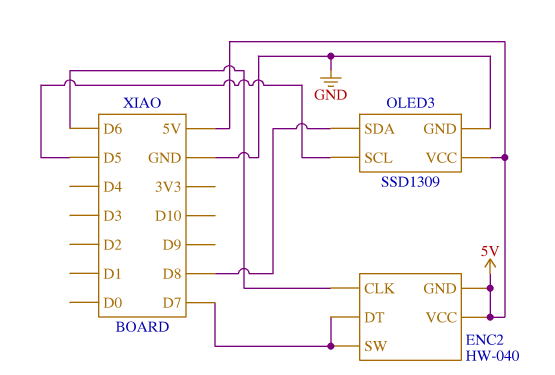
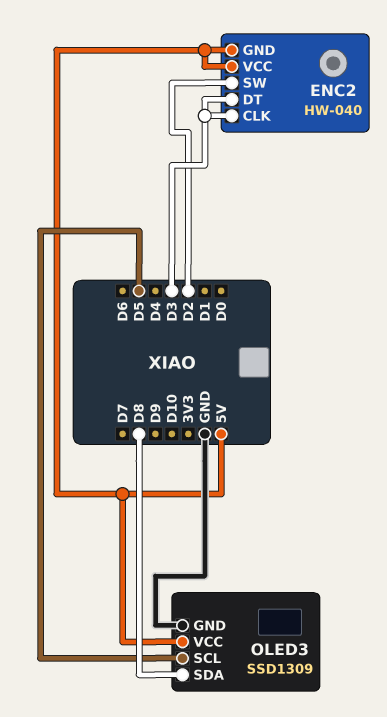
ENC2 pin CLK: D6 -> D3
ENC2 pin DT: D7 -> D3
ENC2 pin SW: D7 -> D2

